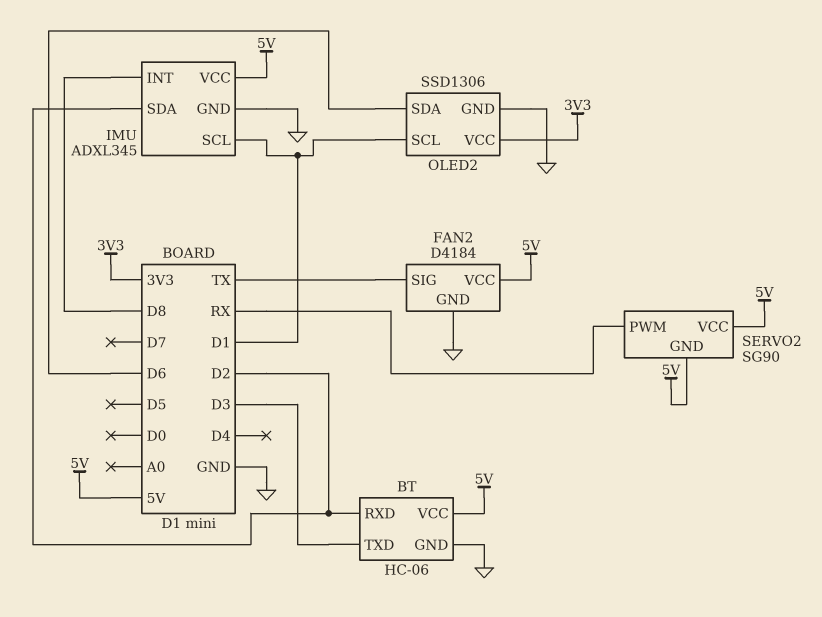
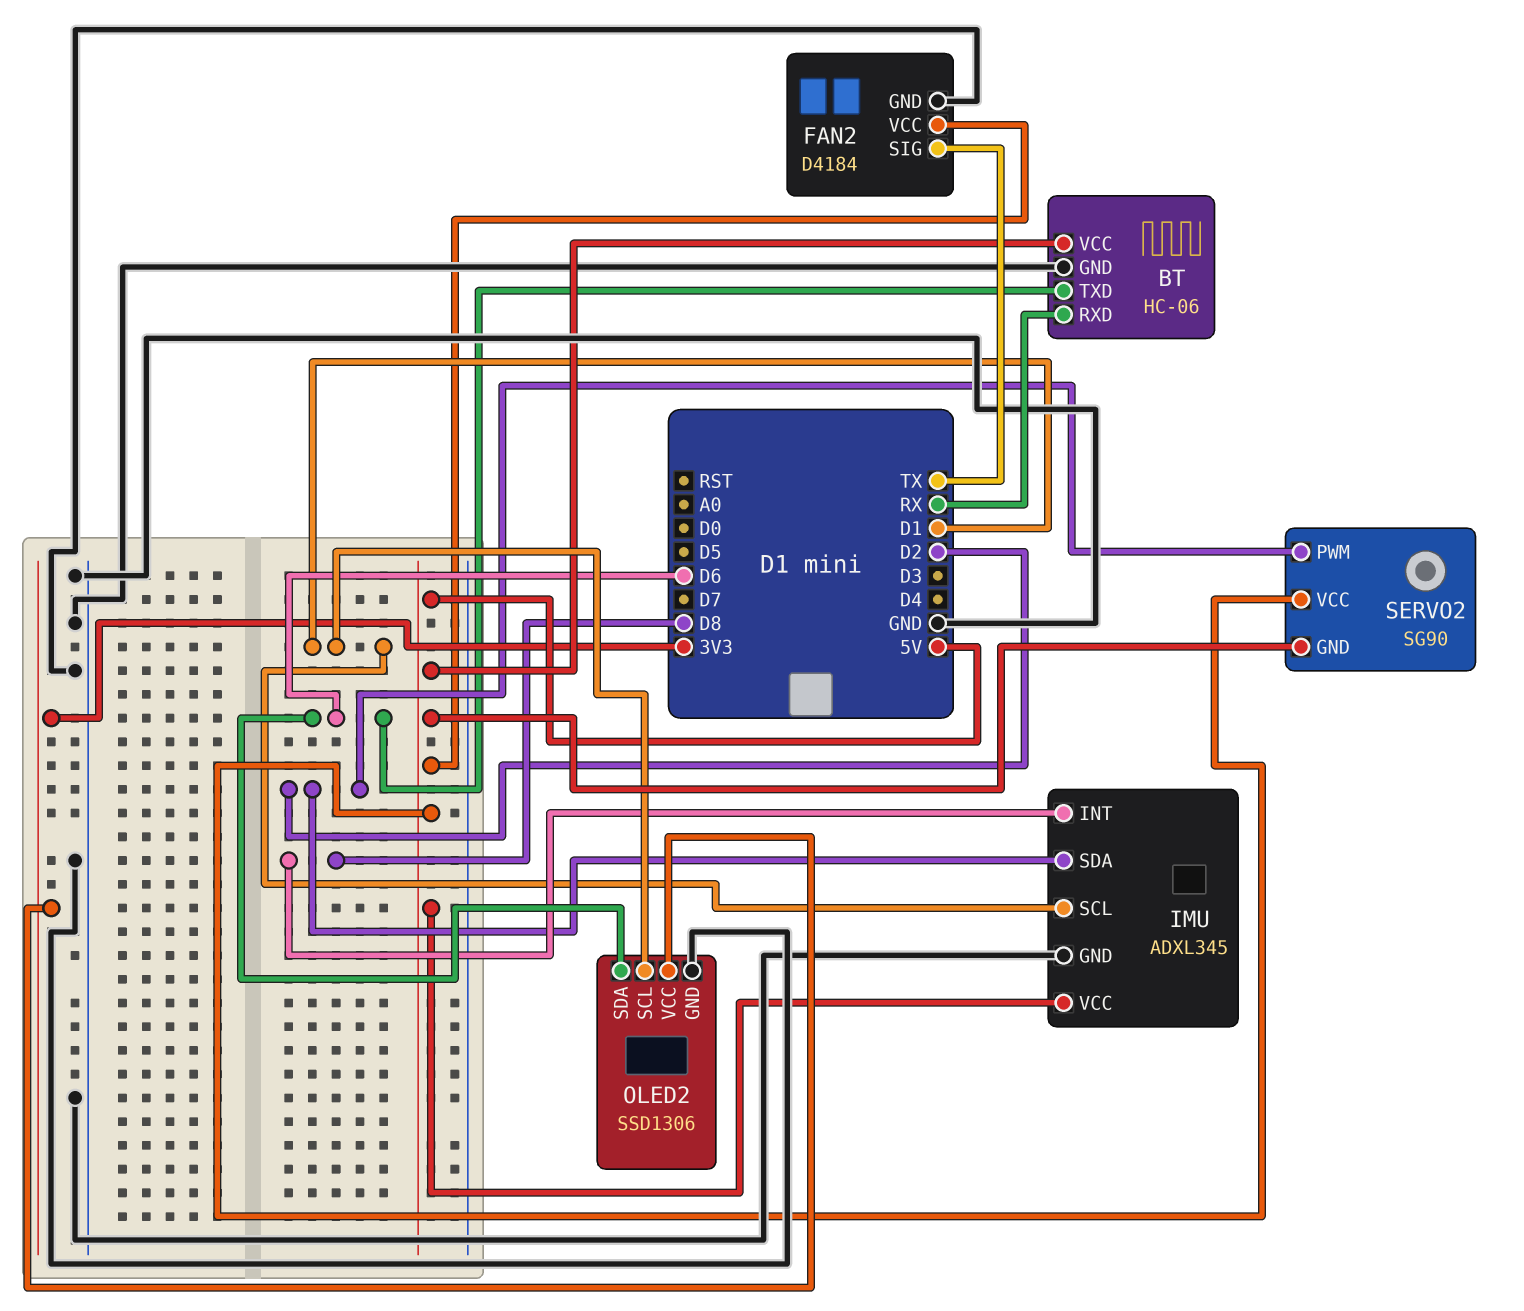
BT pin RXD: D2 -> RX
BT pin TXD: D3 -> D6
SERVO2 pin PWM: RX -> D2

